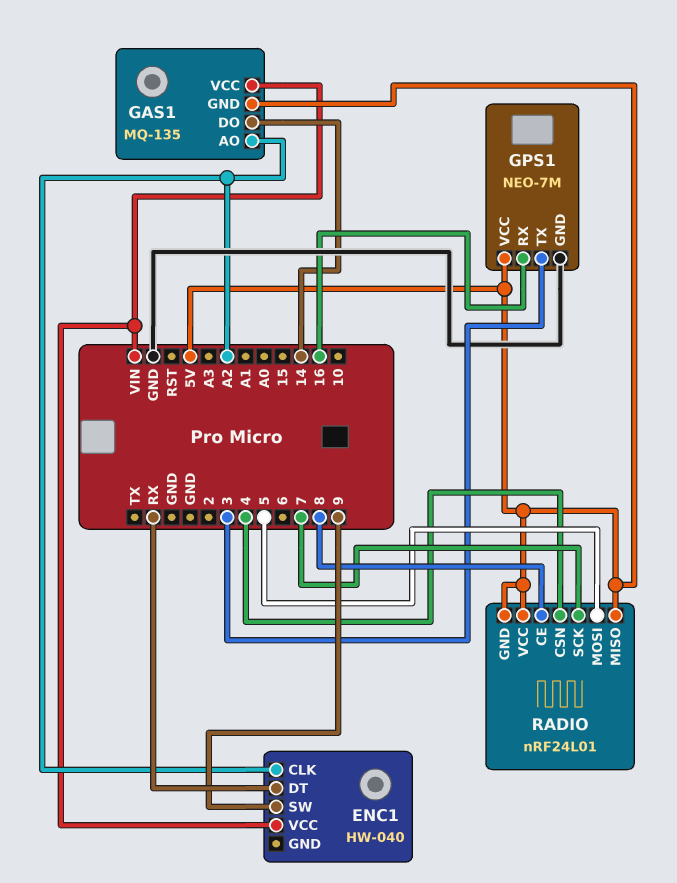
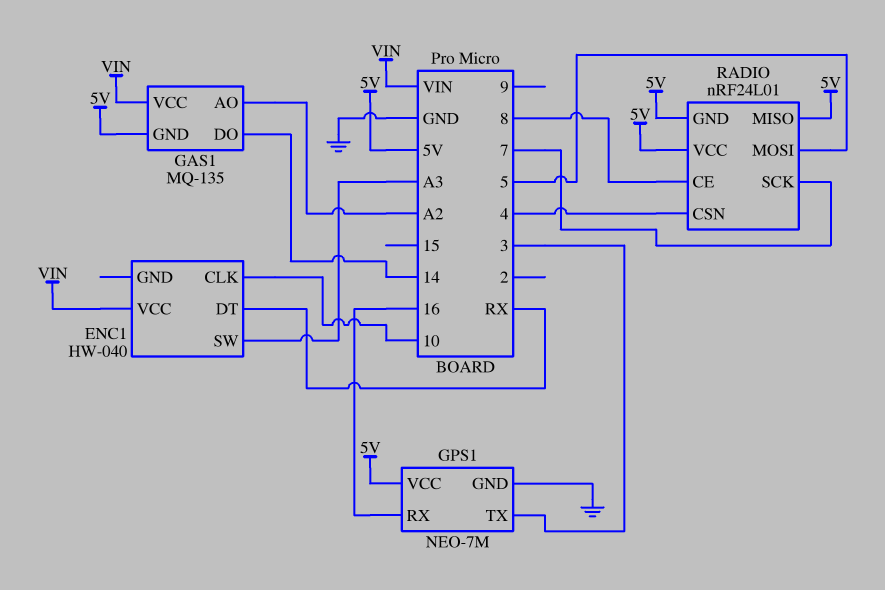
ENC1 pin CLK: A2 -> 10
ENC1 pin SW: 9 -> A3

